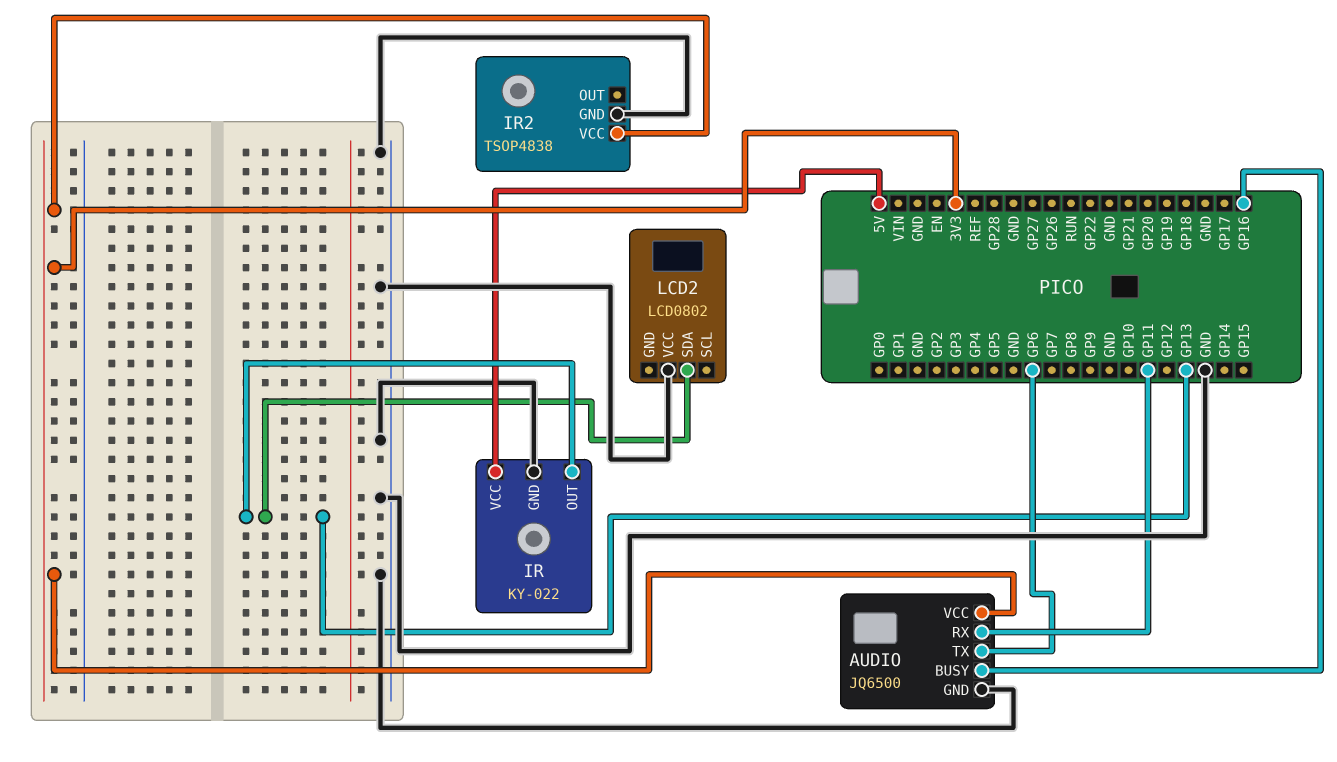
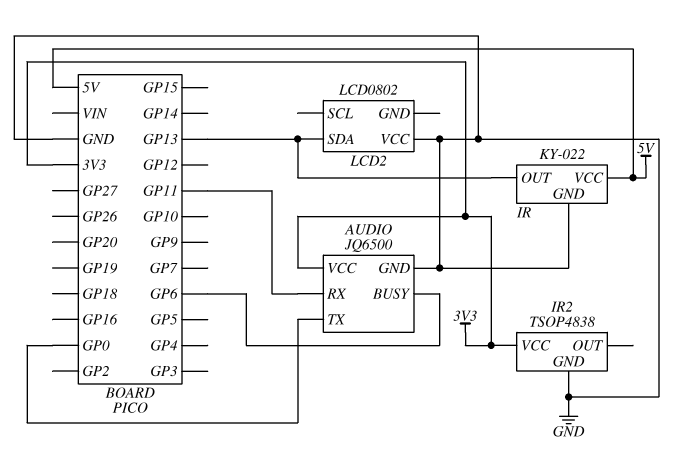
AUDIO pin BUSY: GP16 -> GP6
AUDIO pin TX: GP6 -> GP0

